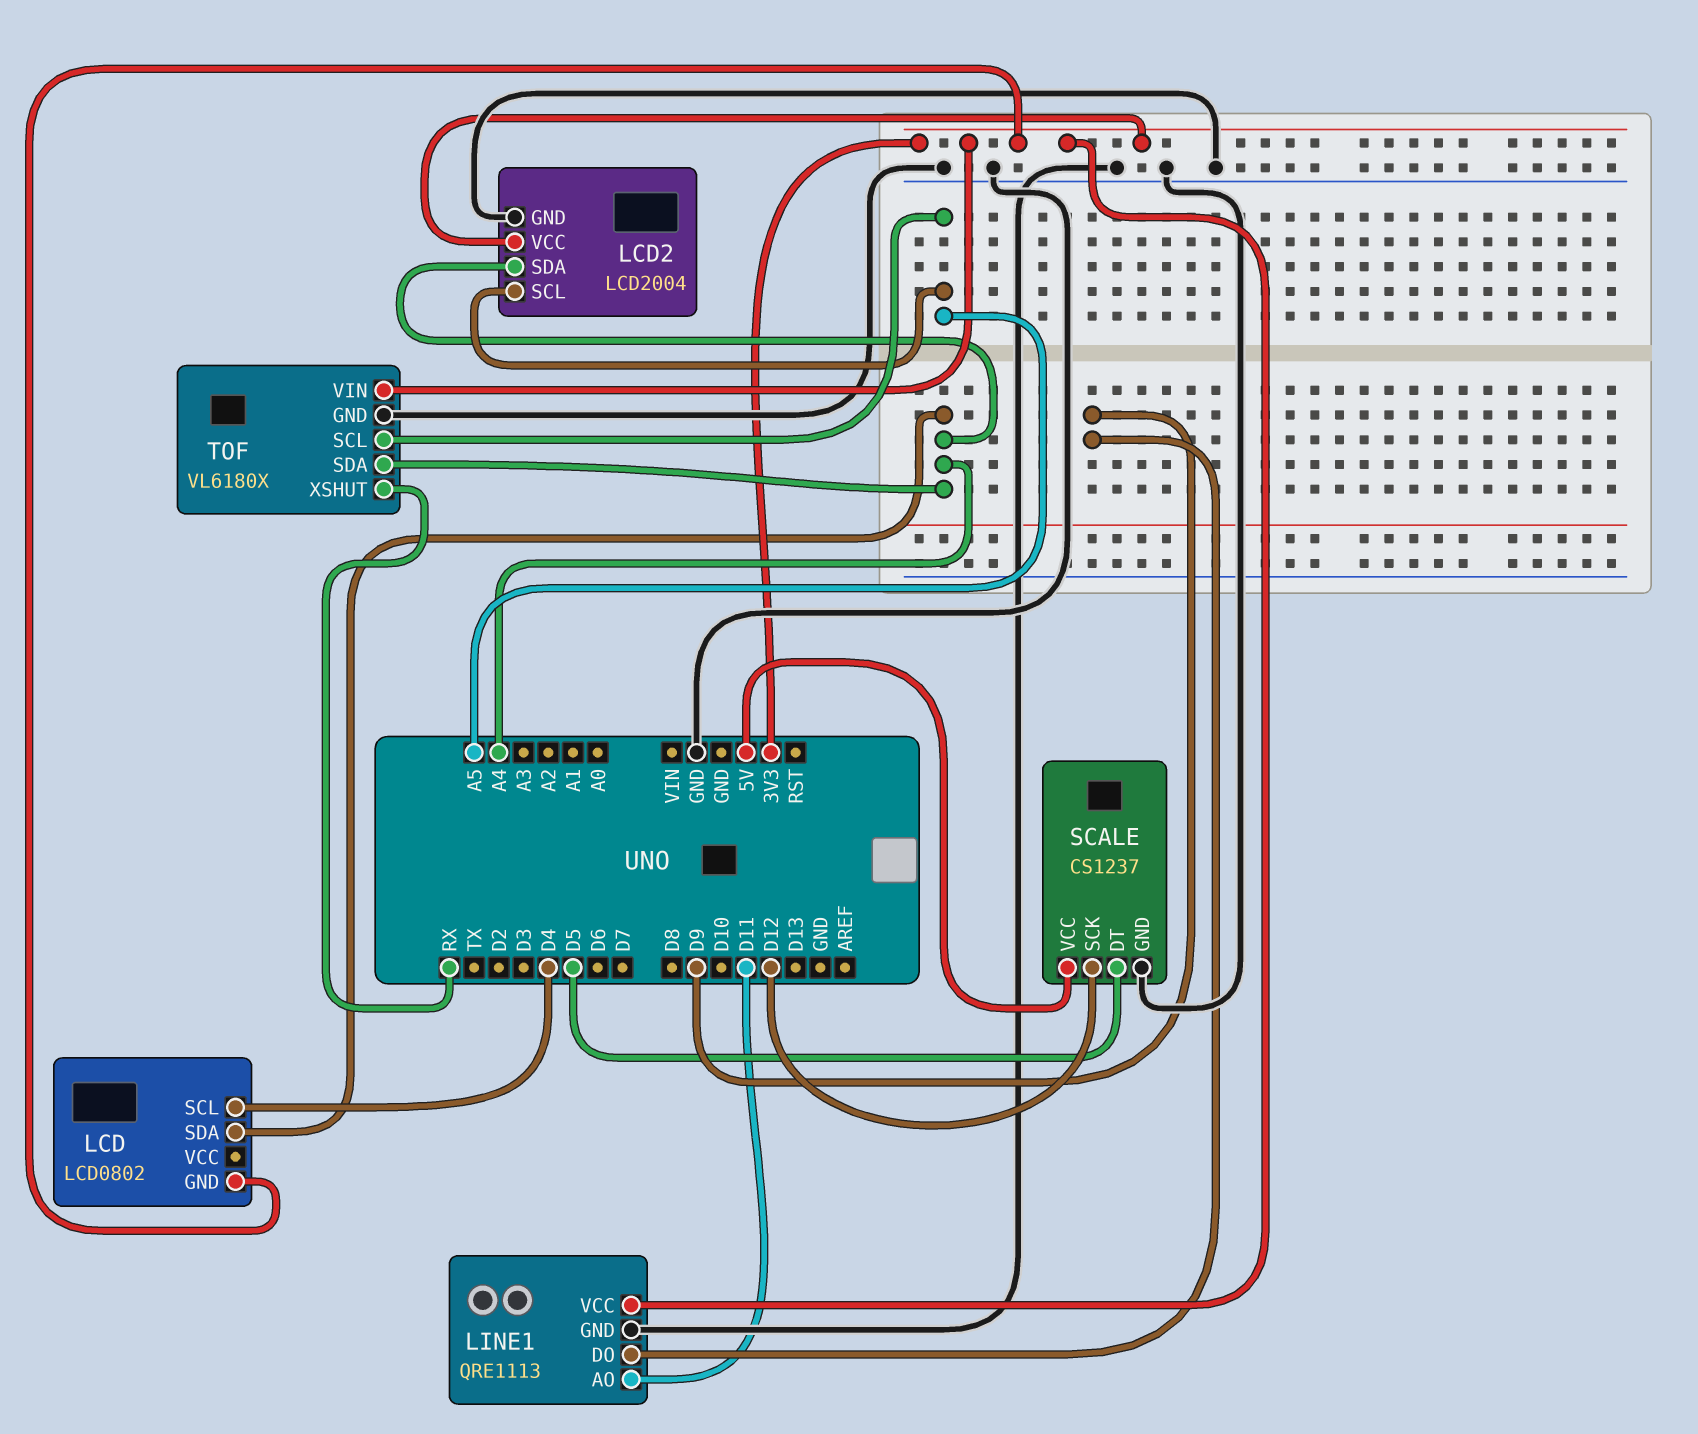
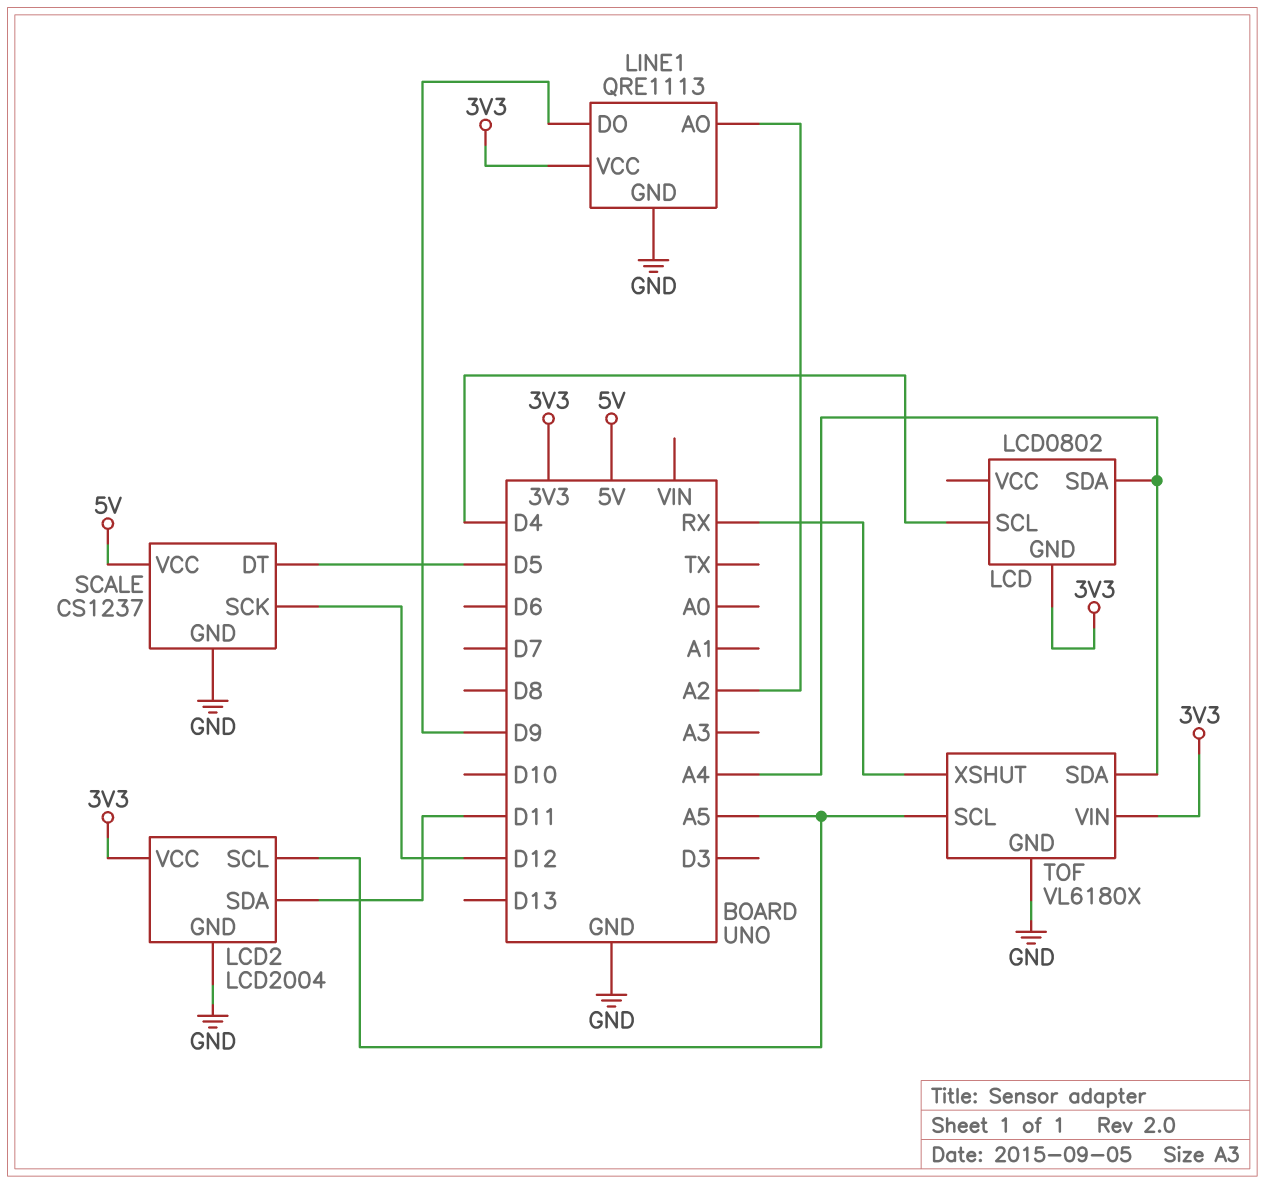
LCD2 pin SDA: A4 -> D11
LINE1 pin AO: D11 -> A2

